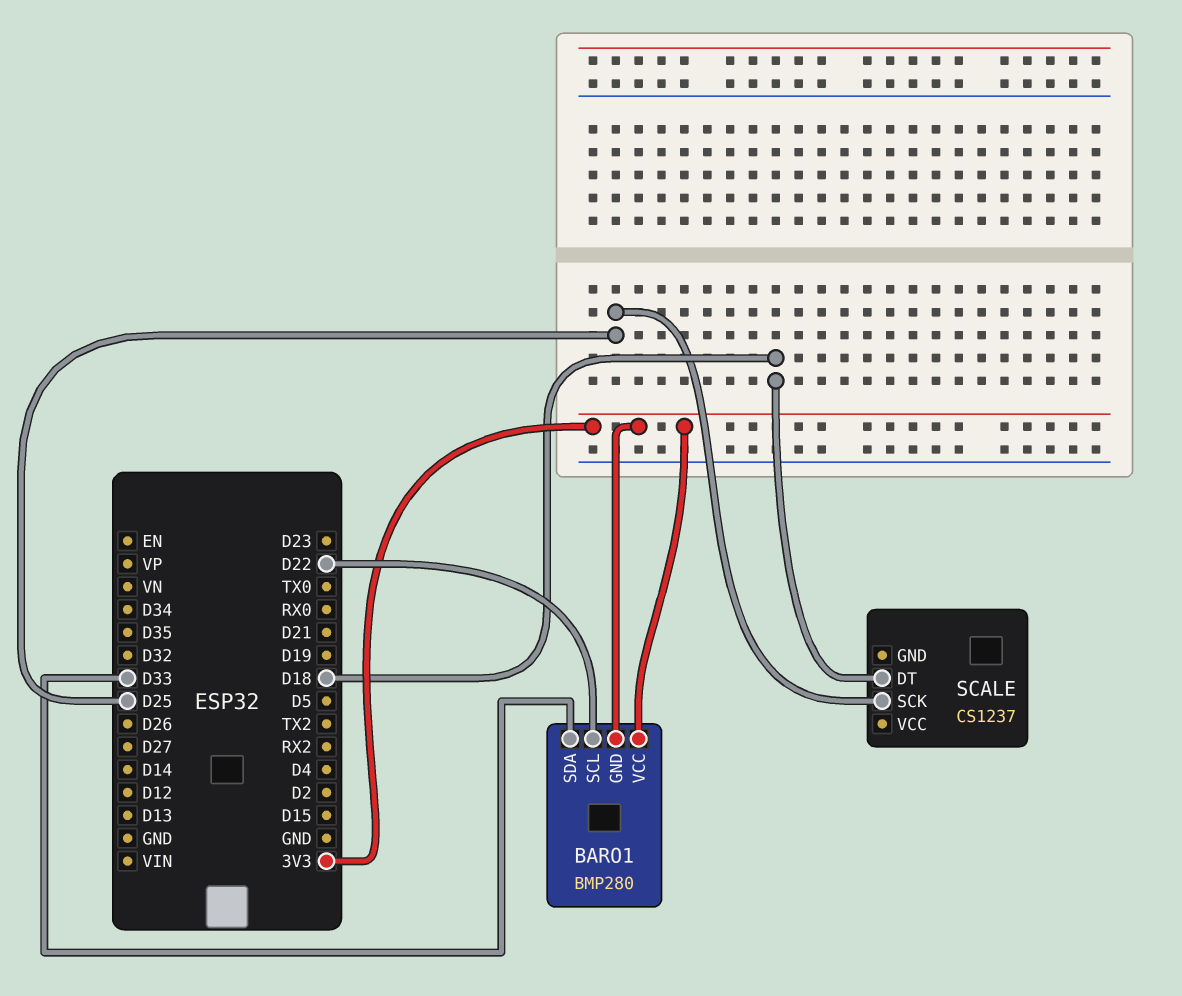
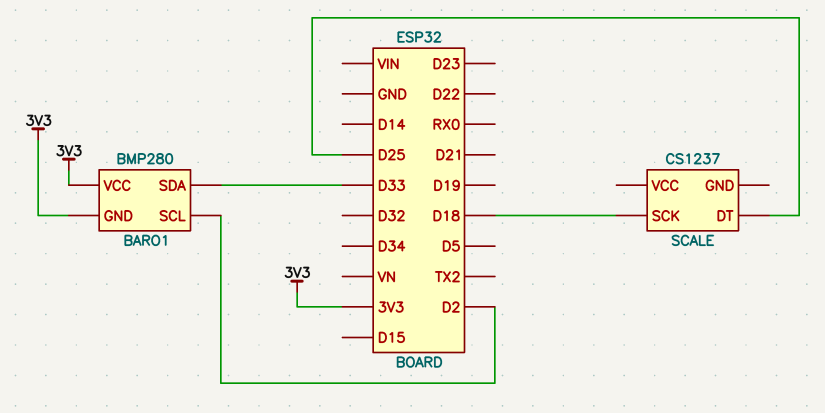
BARO1 pin SCL: D22 -> D2
SCALE pin DT: D18 -> D25
SCALE pin SCK: D25 -> D18

